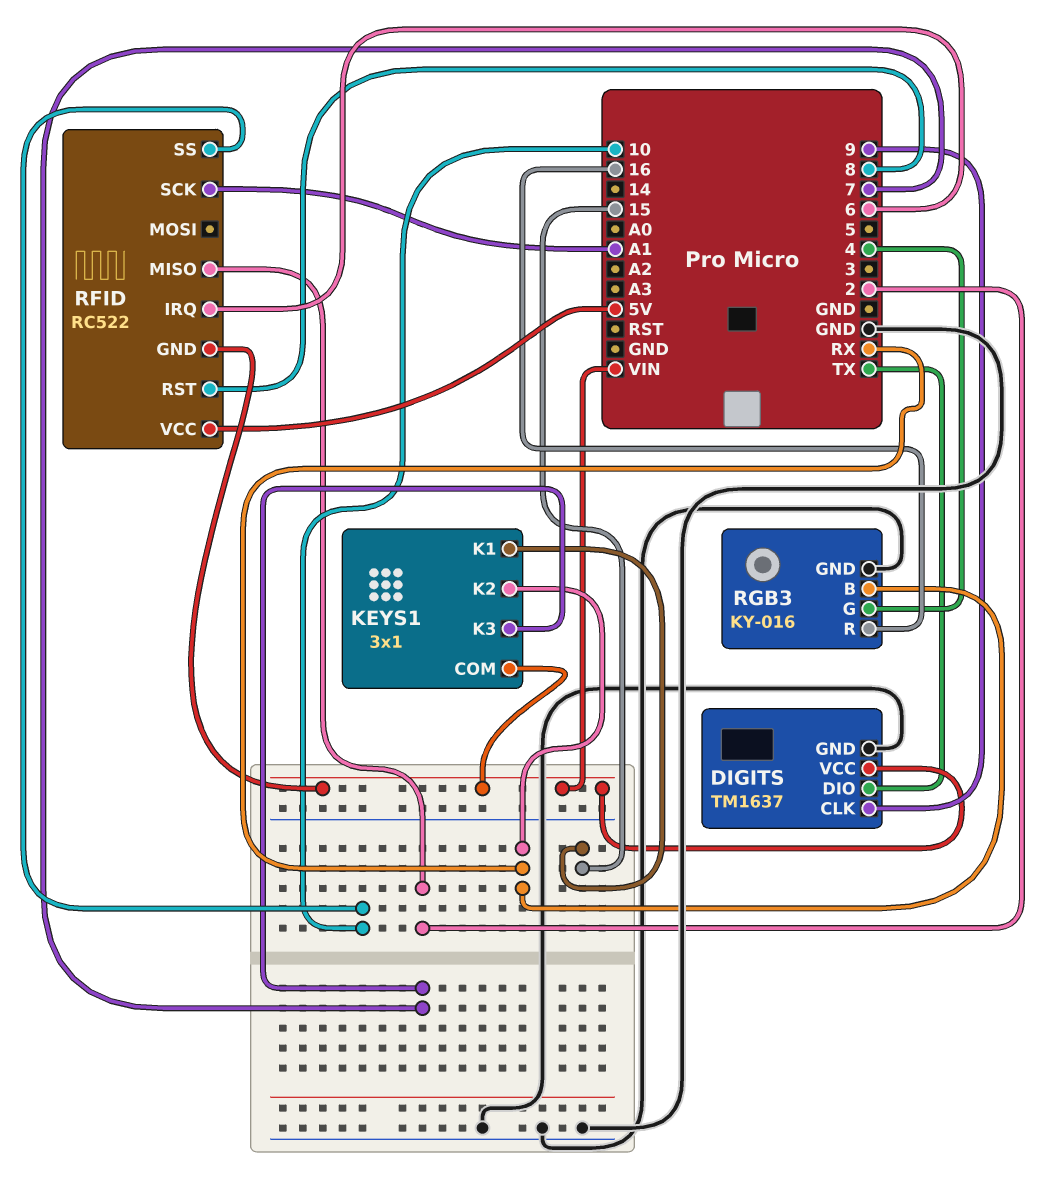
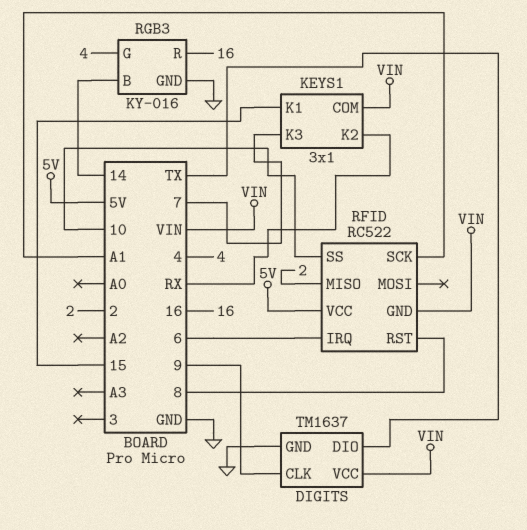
RGB3 pin B: RX -> 14

